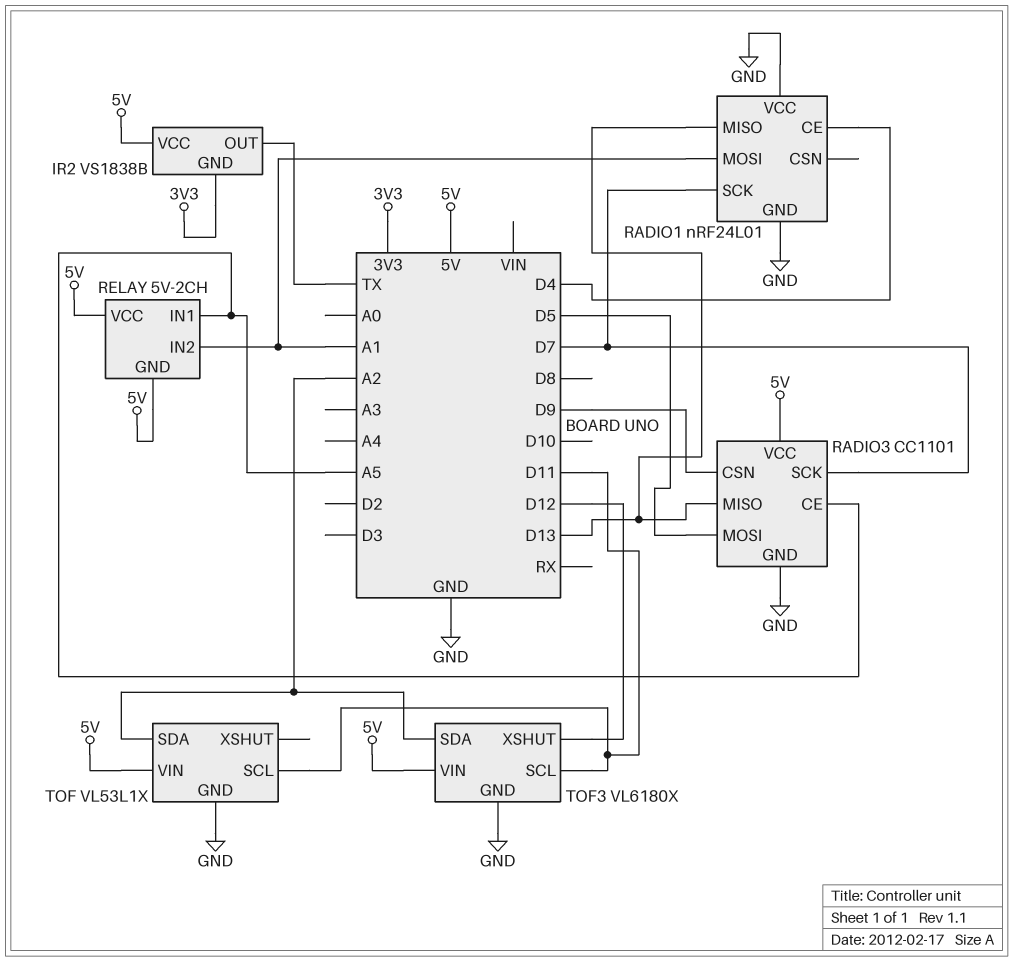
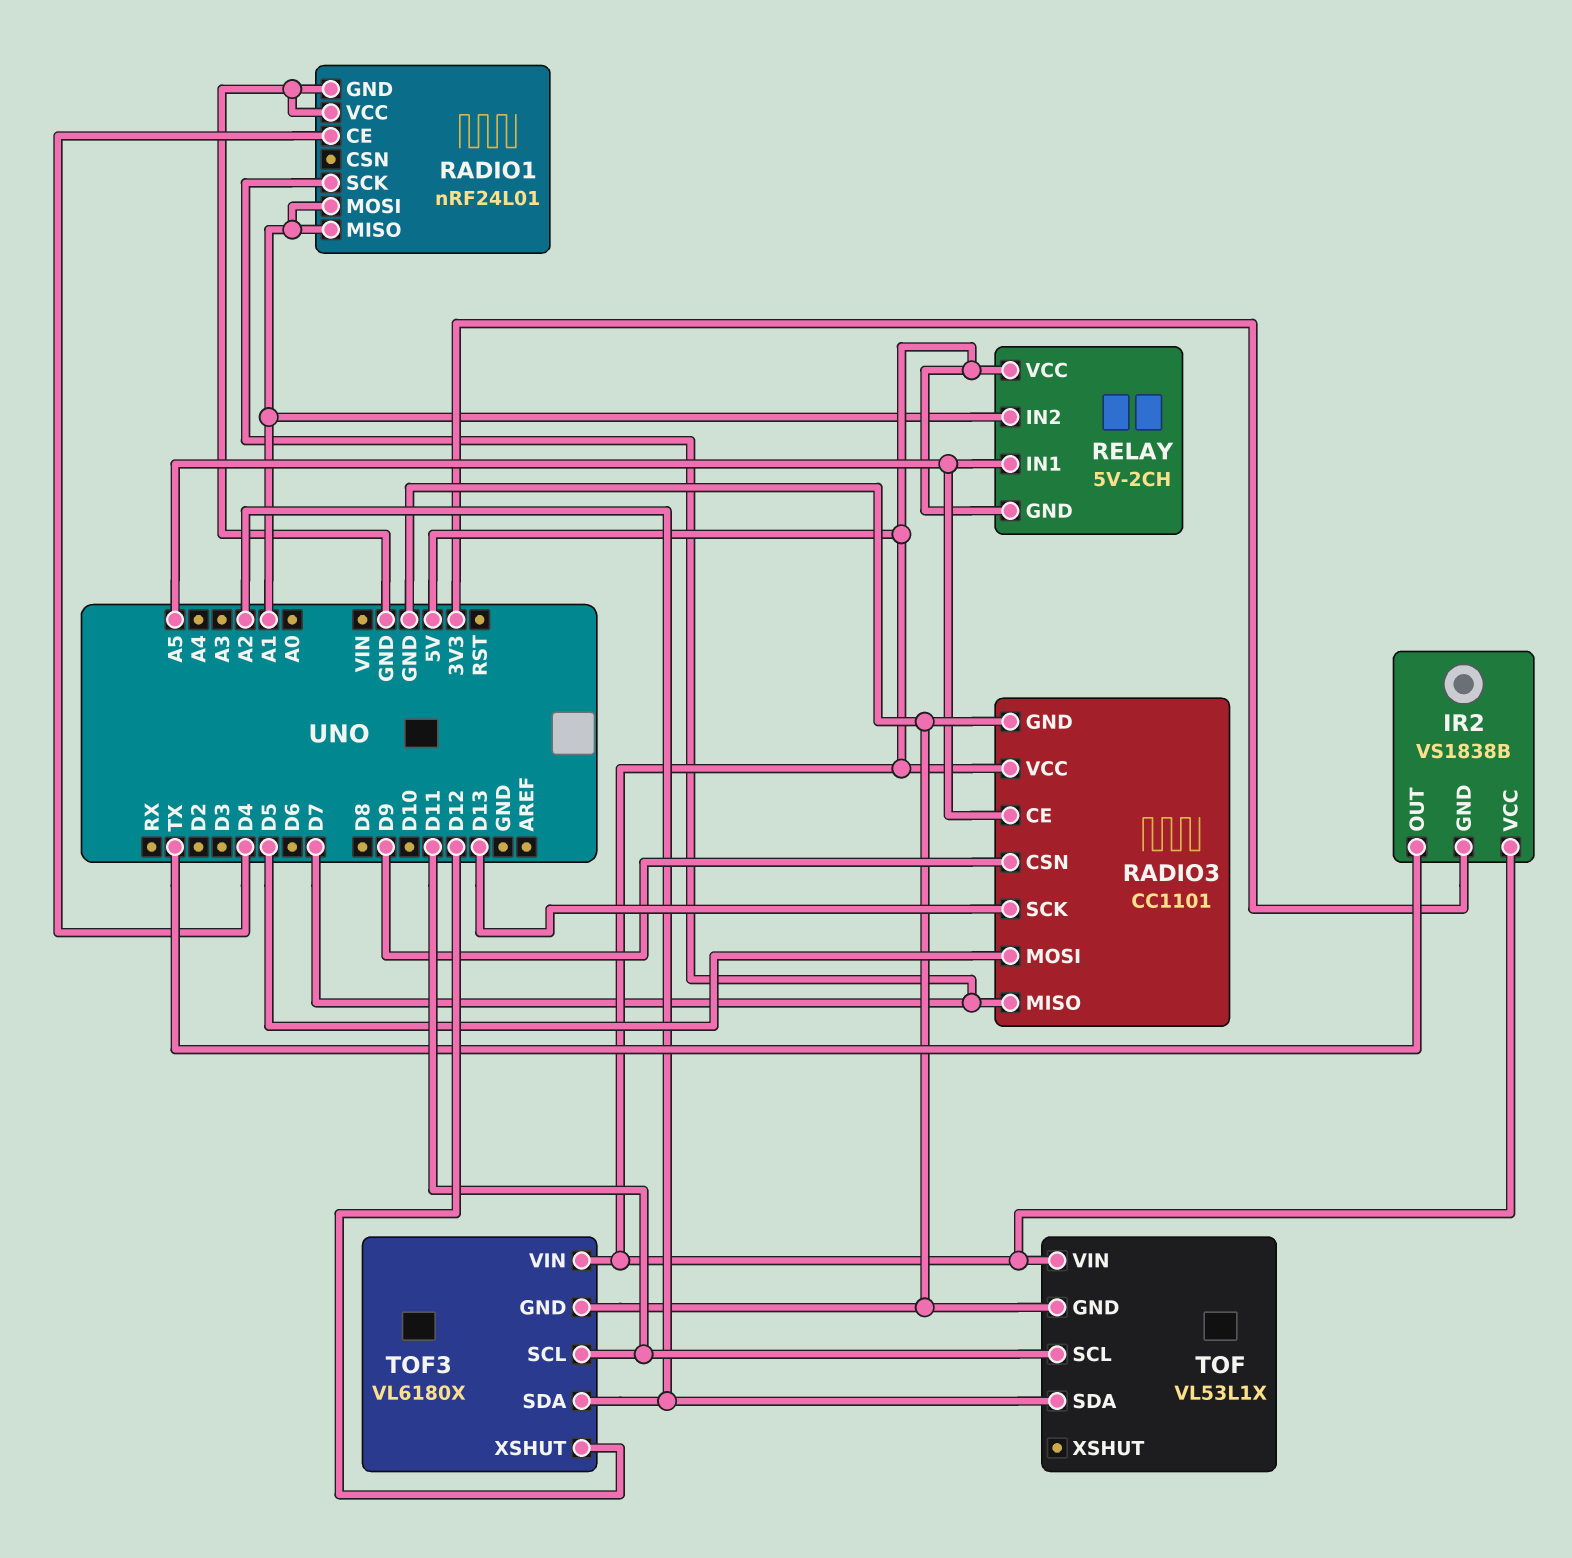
RADIO1 pin MISO: D13 -> A1
RADIO3 pin MISO: D13 -> D7
RADIO3 pin SCK: D7 -> D13

